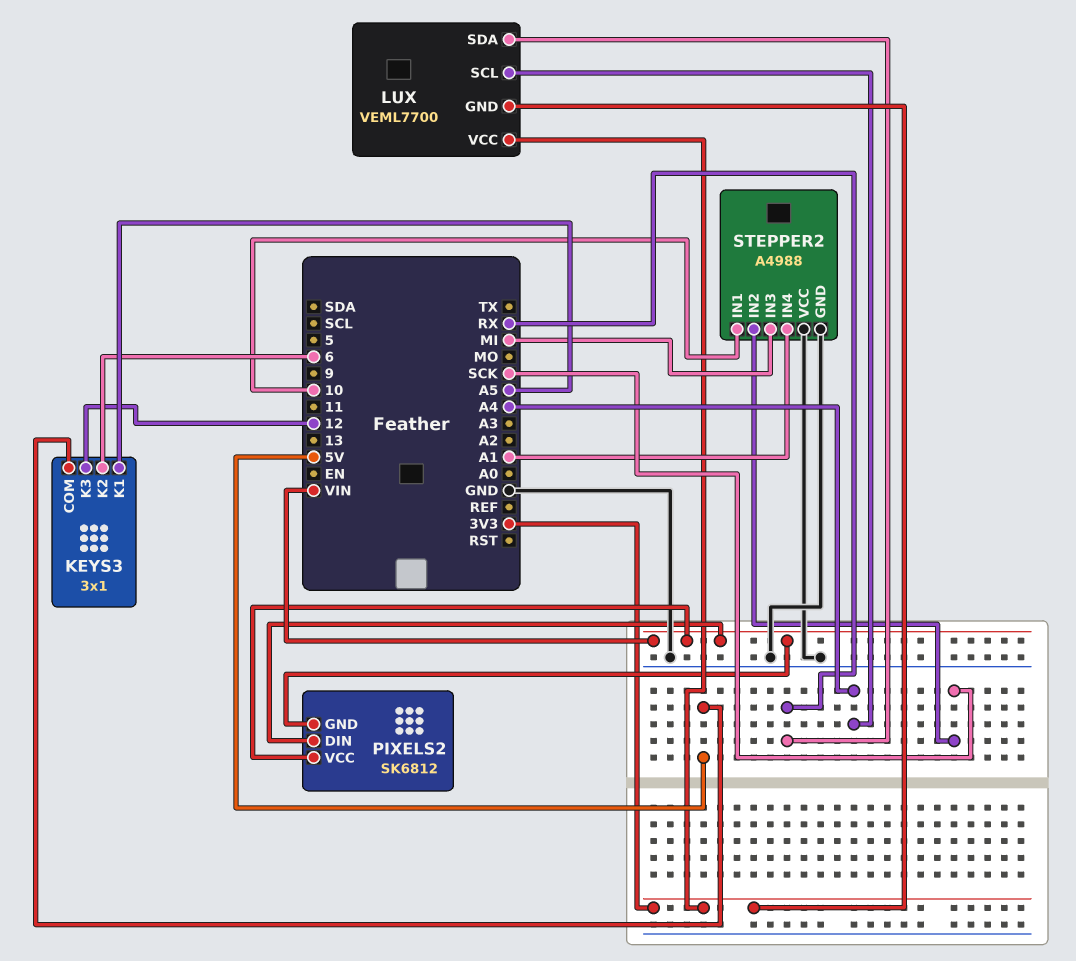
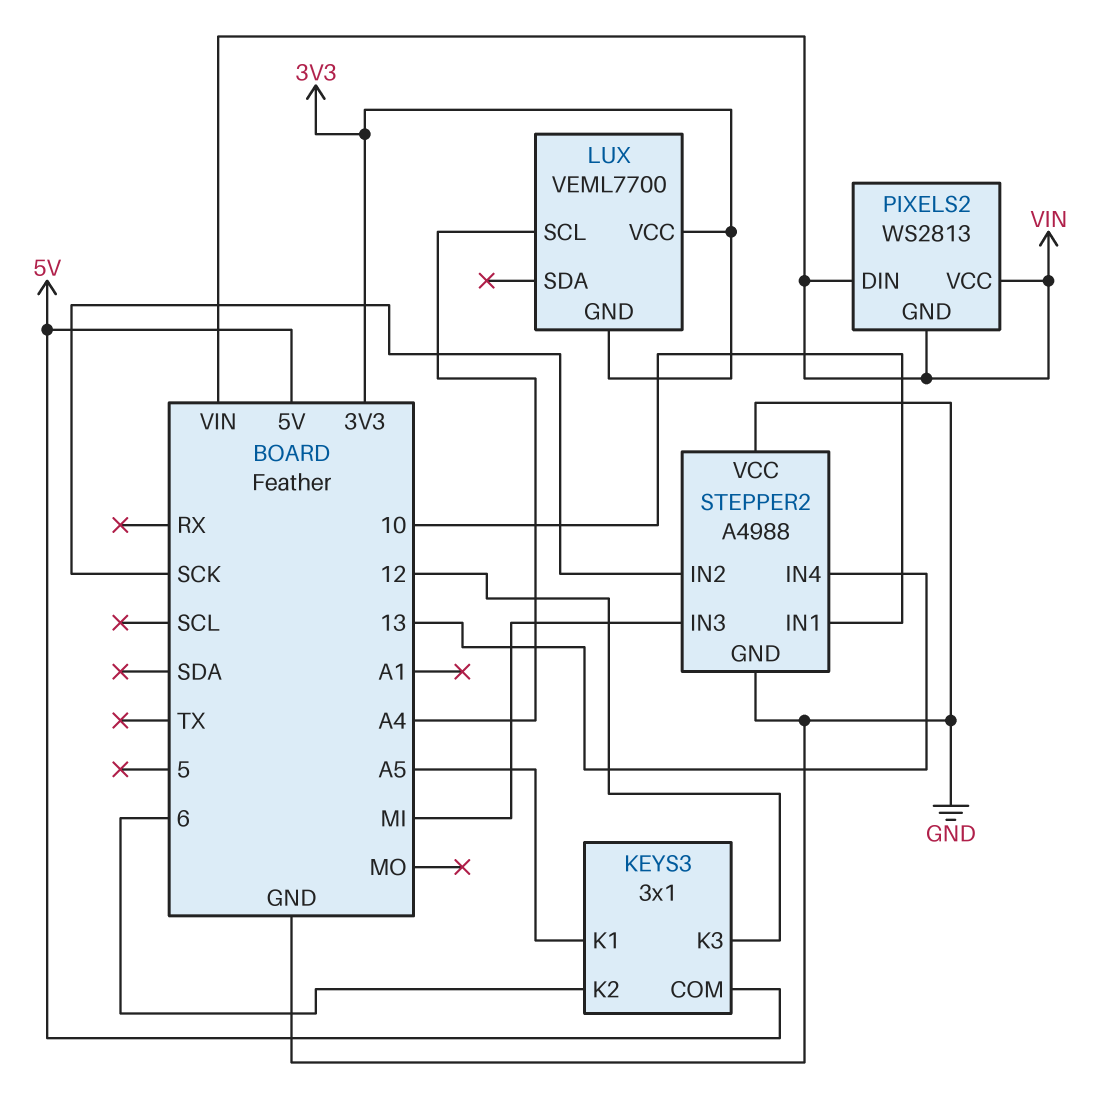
LUX pin SDA: RX -> none
PIXELS2: SK6812 -> WS2813
STEPPER2 pin IN4: A1 -> 13

